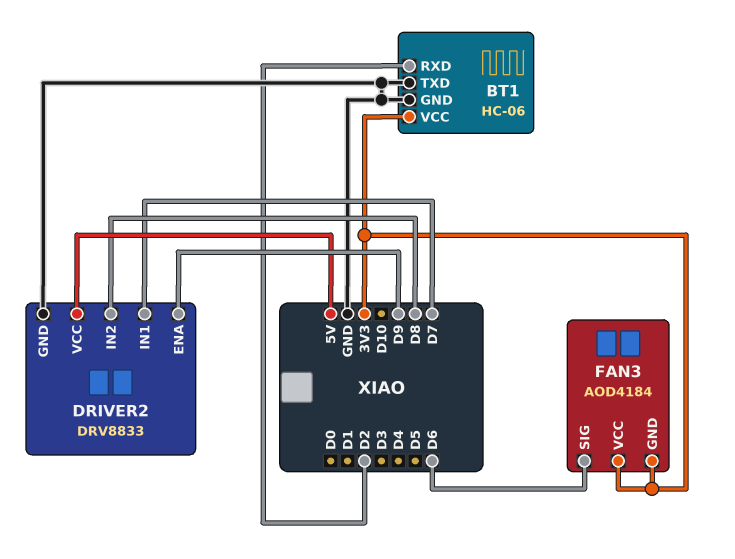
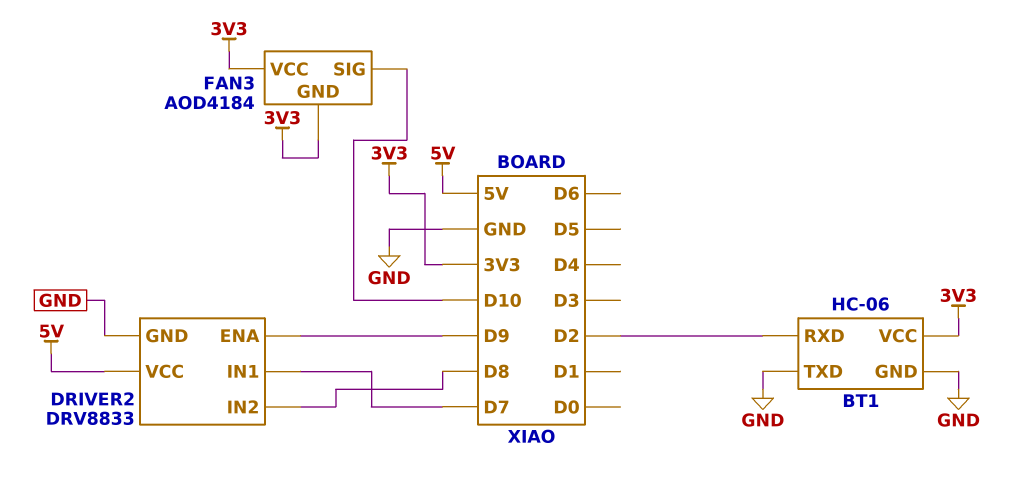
FAN3 pin SIG: D6 -> D10

